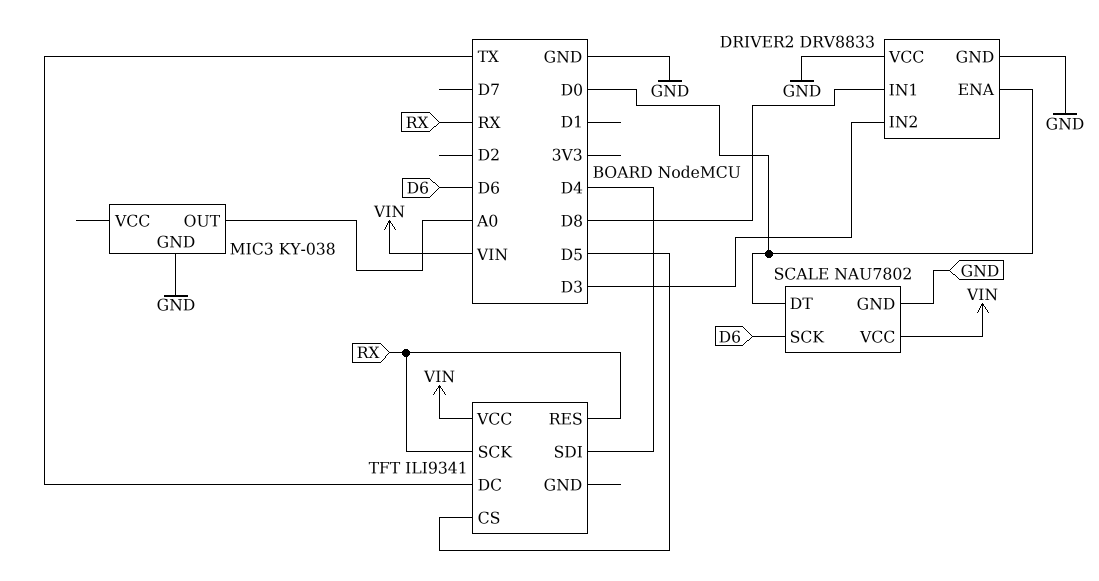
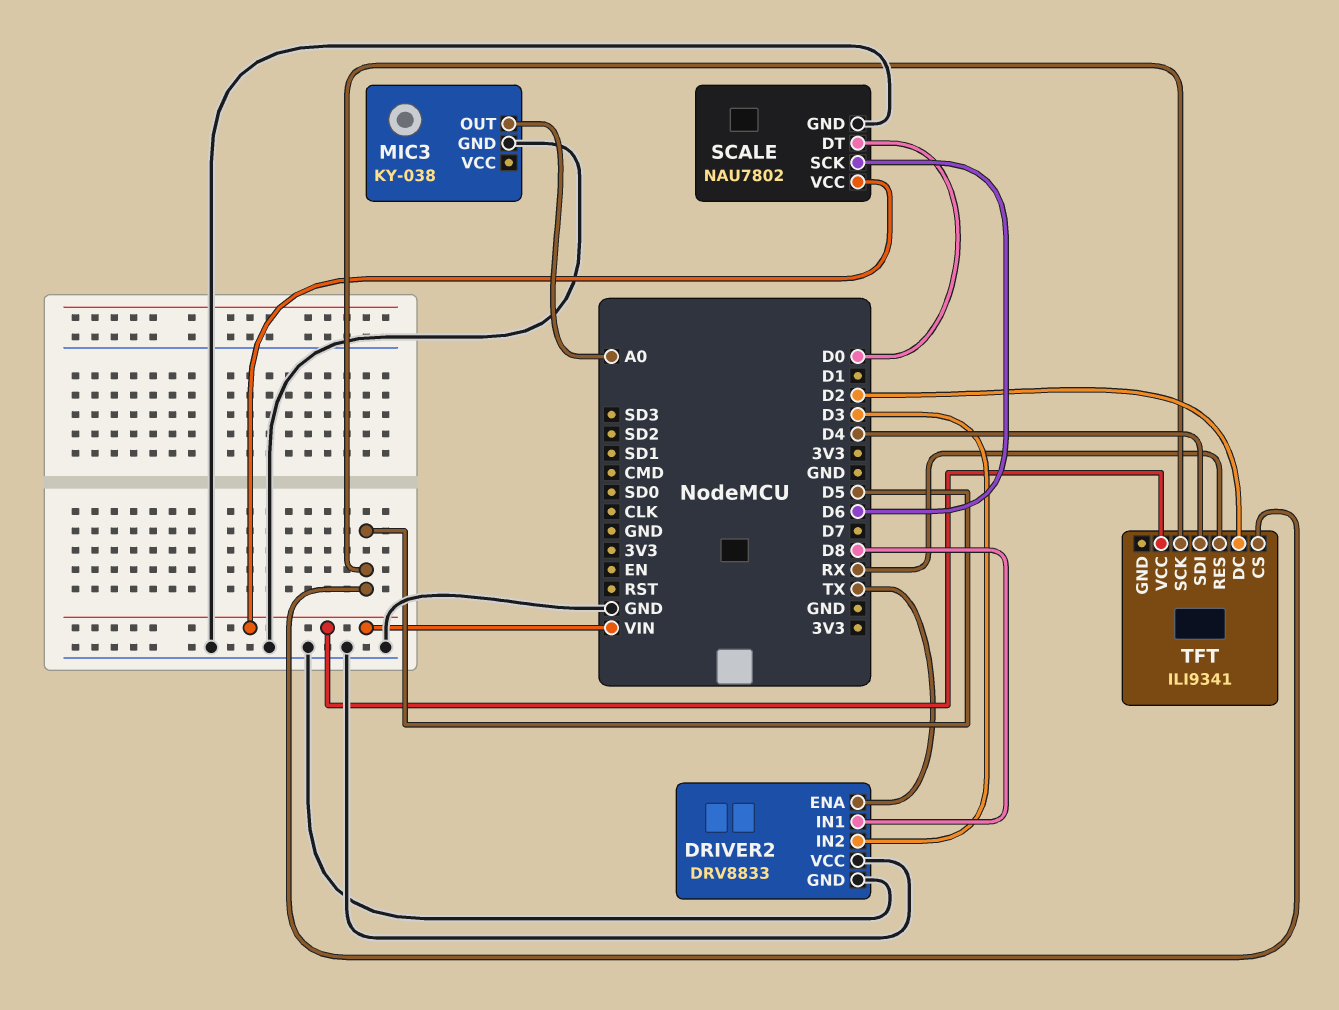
DRIVER2 pin ENA: D0 -> TX
TFT pin DC: TX -> D2
TFT pin SCK: RX -> D5

